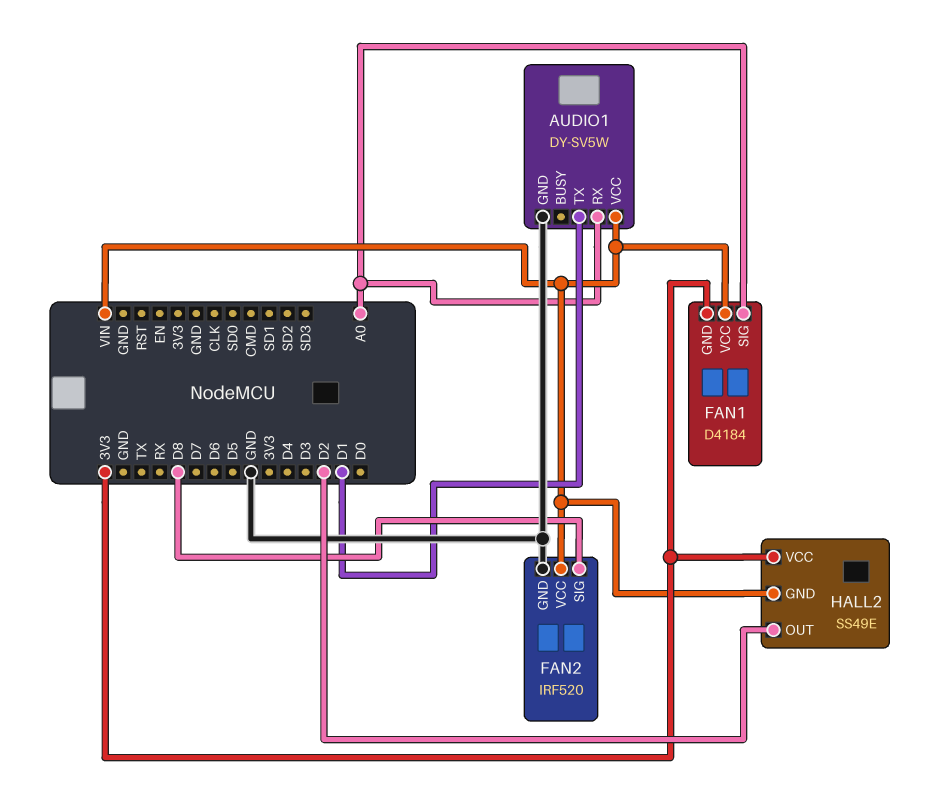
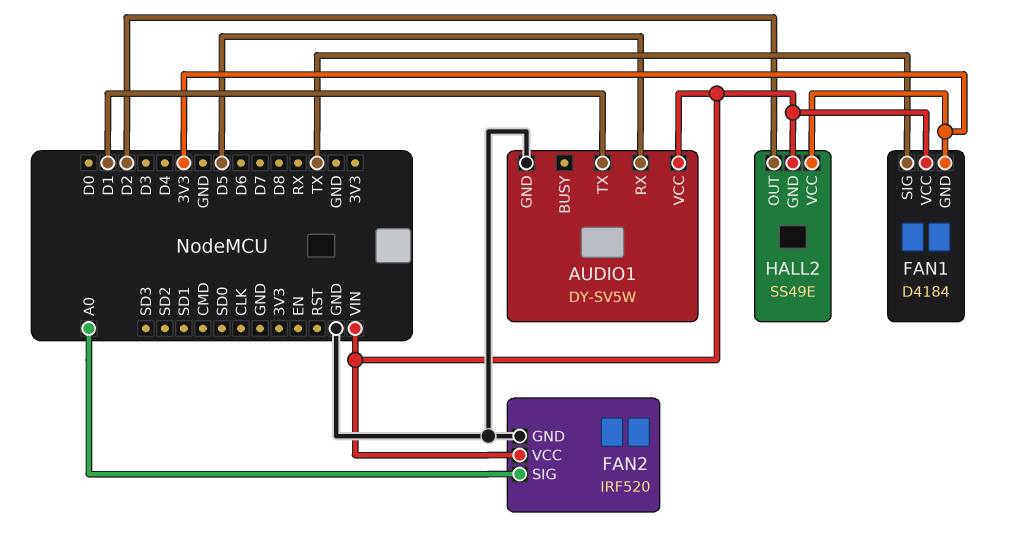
AUDIO1 pin RX: A0 -> D5
FAN1 pin SIG: A0 -> TX
FAN2 pin SIG: D8 -> A0

